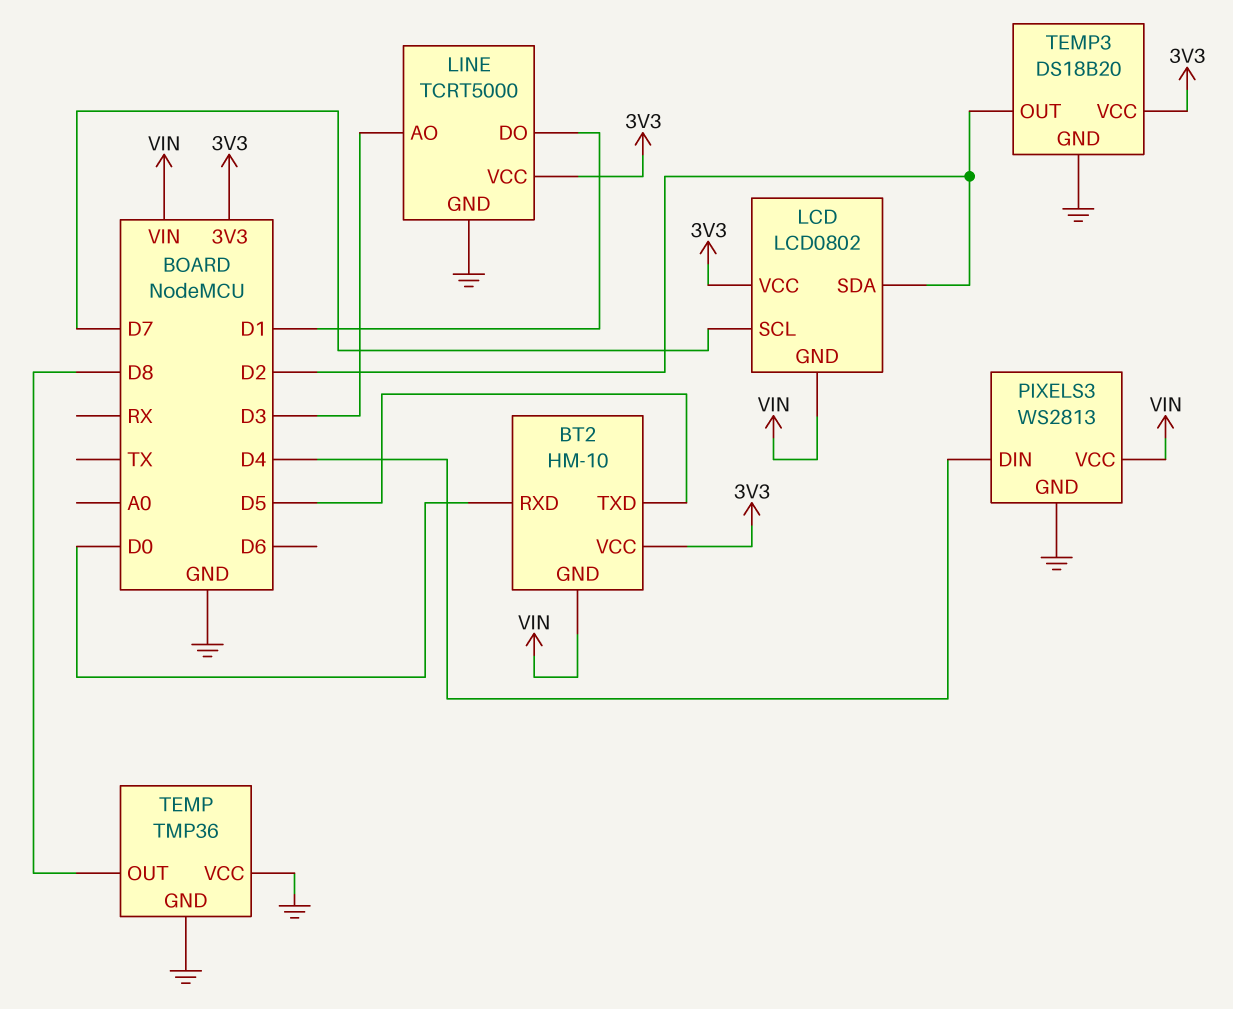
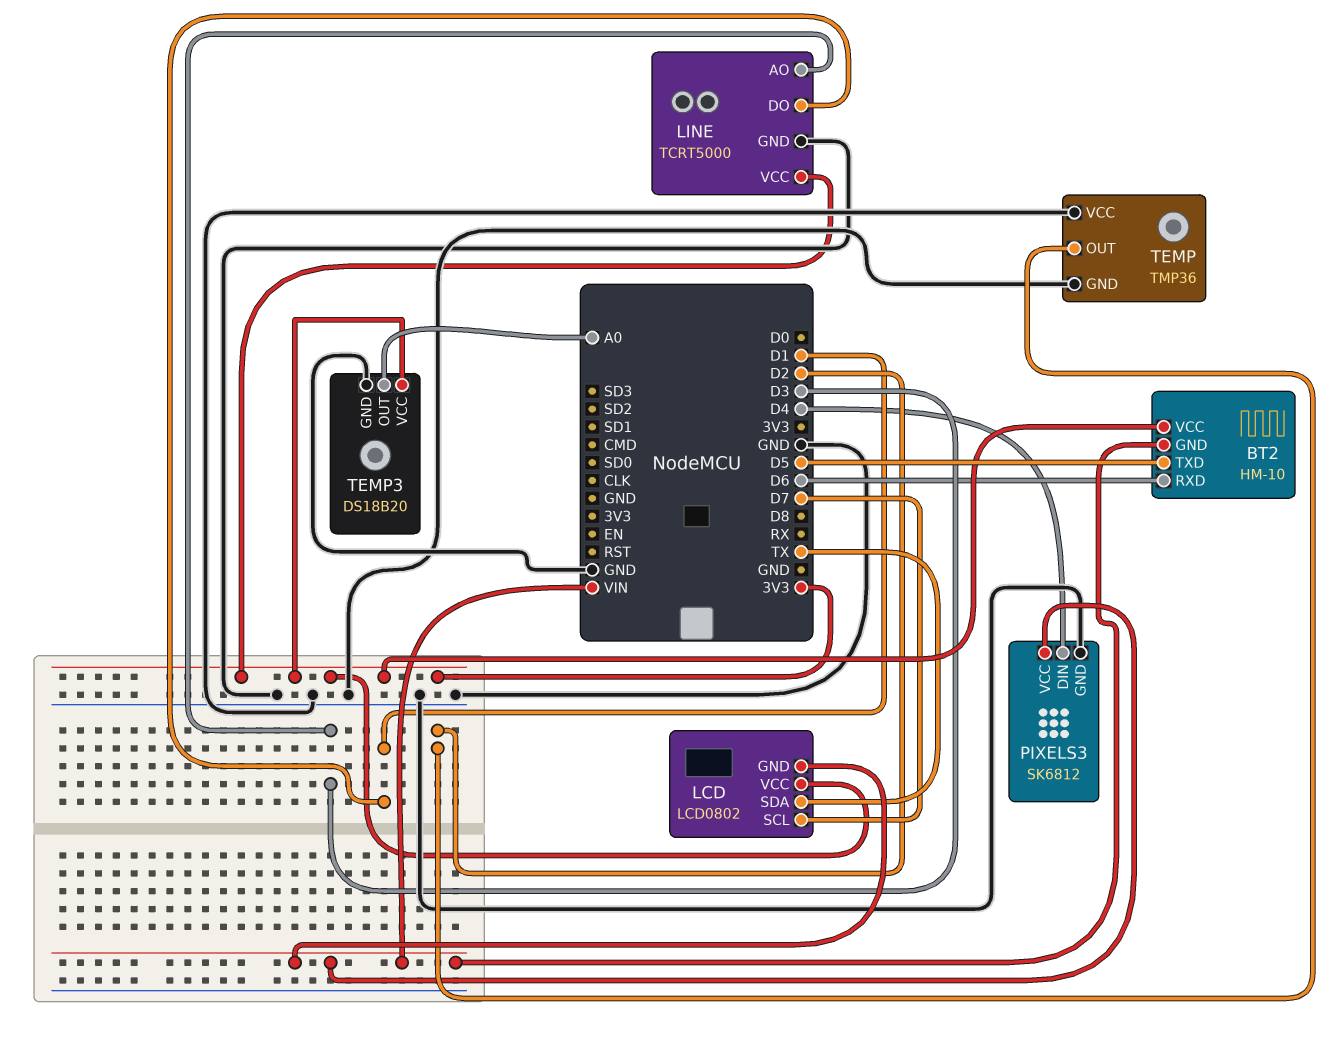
BT2 pin RXD: D0 -> D6
LCD pin SDA: D2 -> TX
PIXELS3: WS2813 -> SK6812
TEMP pin OUT: D8 -> D2
TEMP3 pin OUT: D2 -> A0

